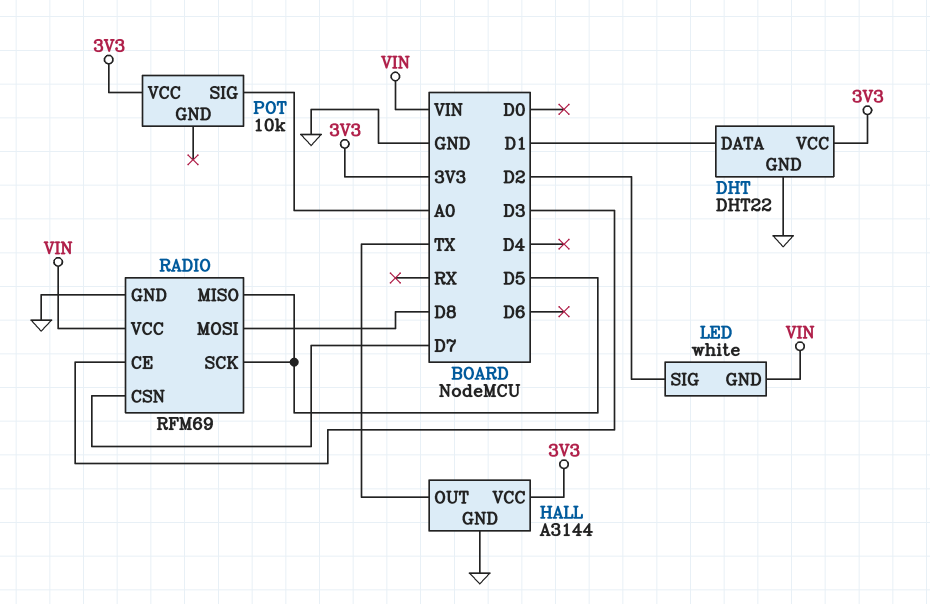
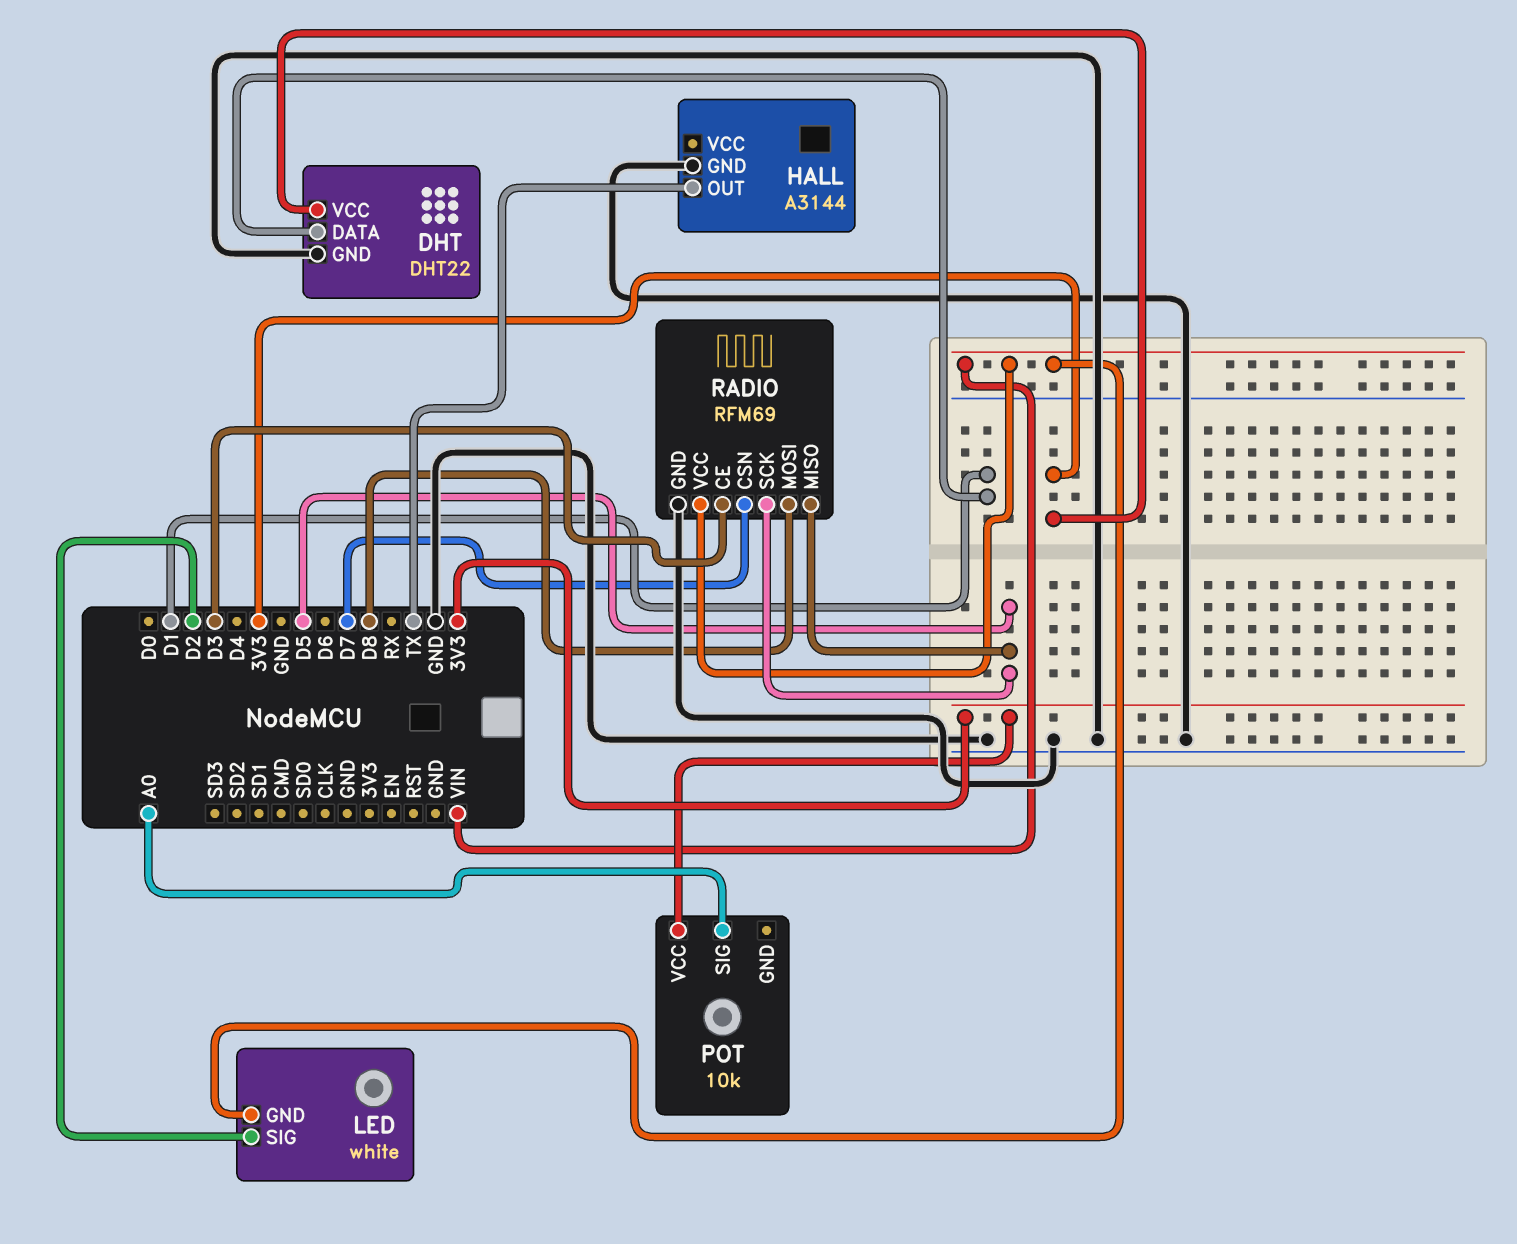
HALL pin VCC: 3V3 -> none

